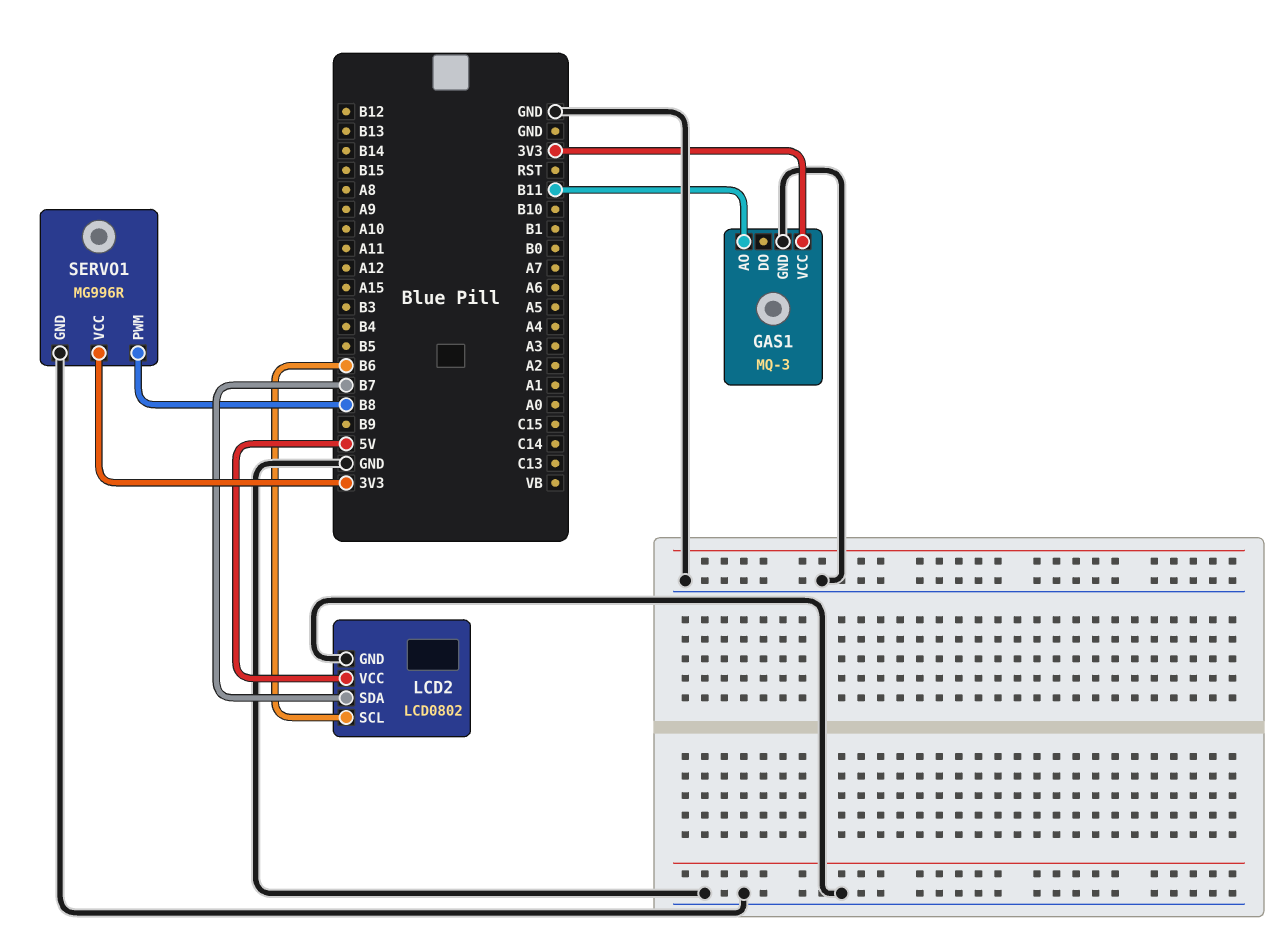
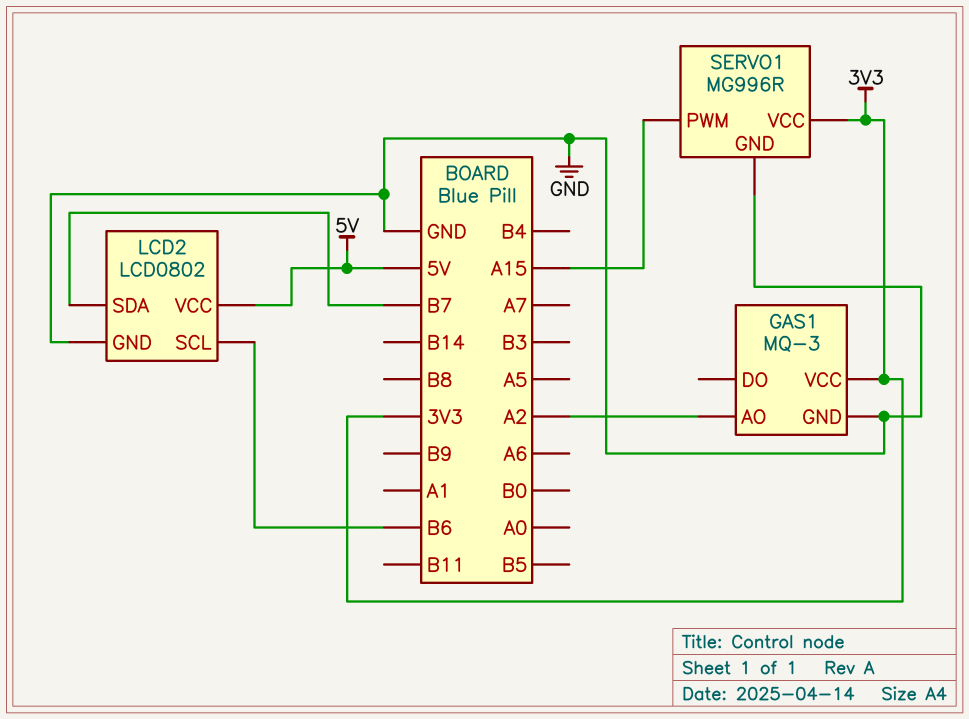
GAS1 pin AO: B11 -> A2
SERVO1 pin PWM: B8 -> A15

